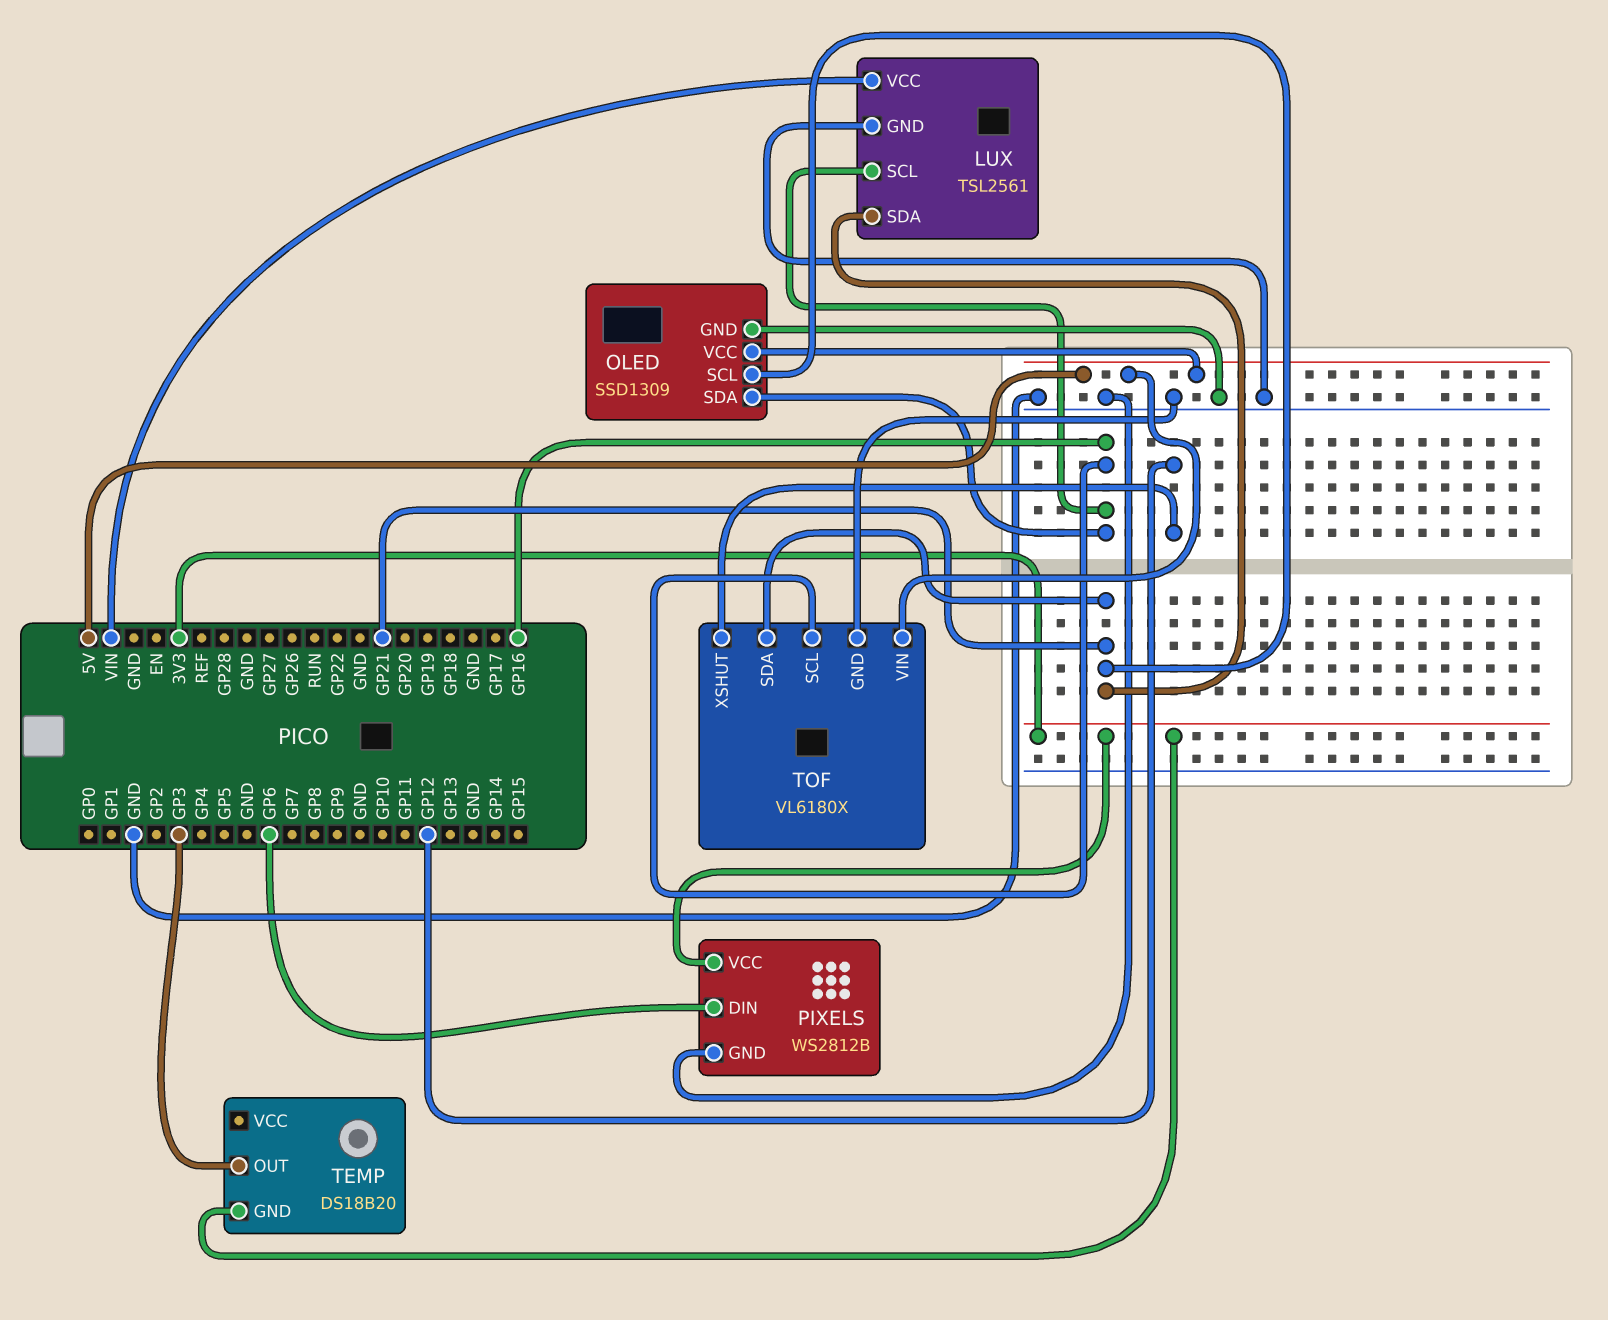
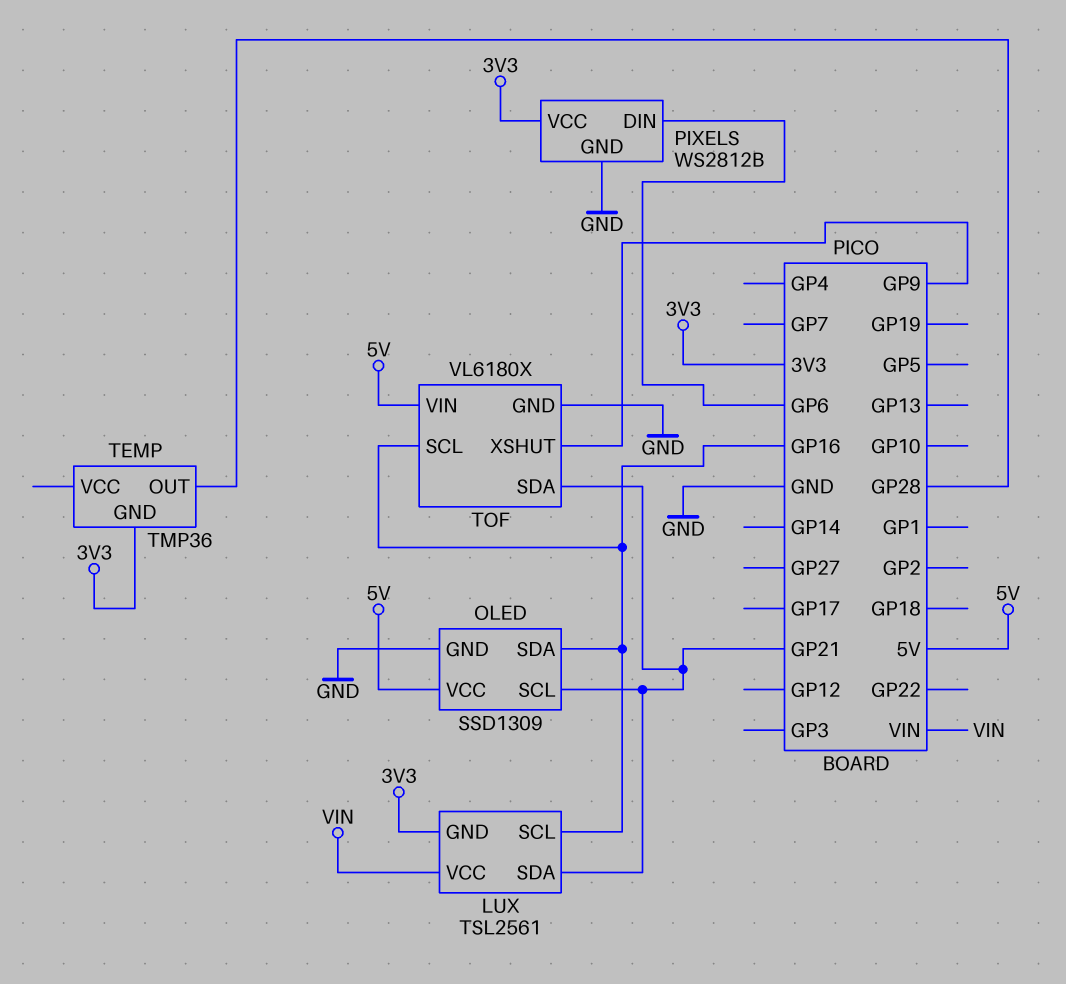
LUX pin GND: GND -> 3V3
TEMP: DS18B20 -> TMP36
TEMP pin OUT: GP3 -> GP28
TOF pin XSHUT: GP12 -> GP9

